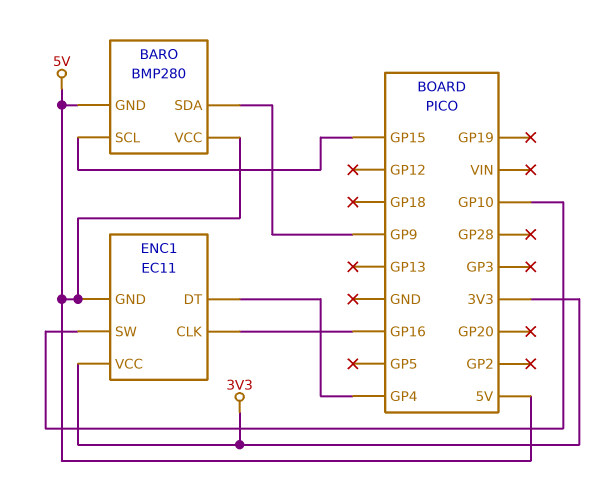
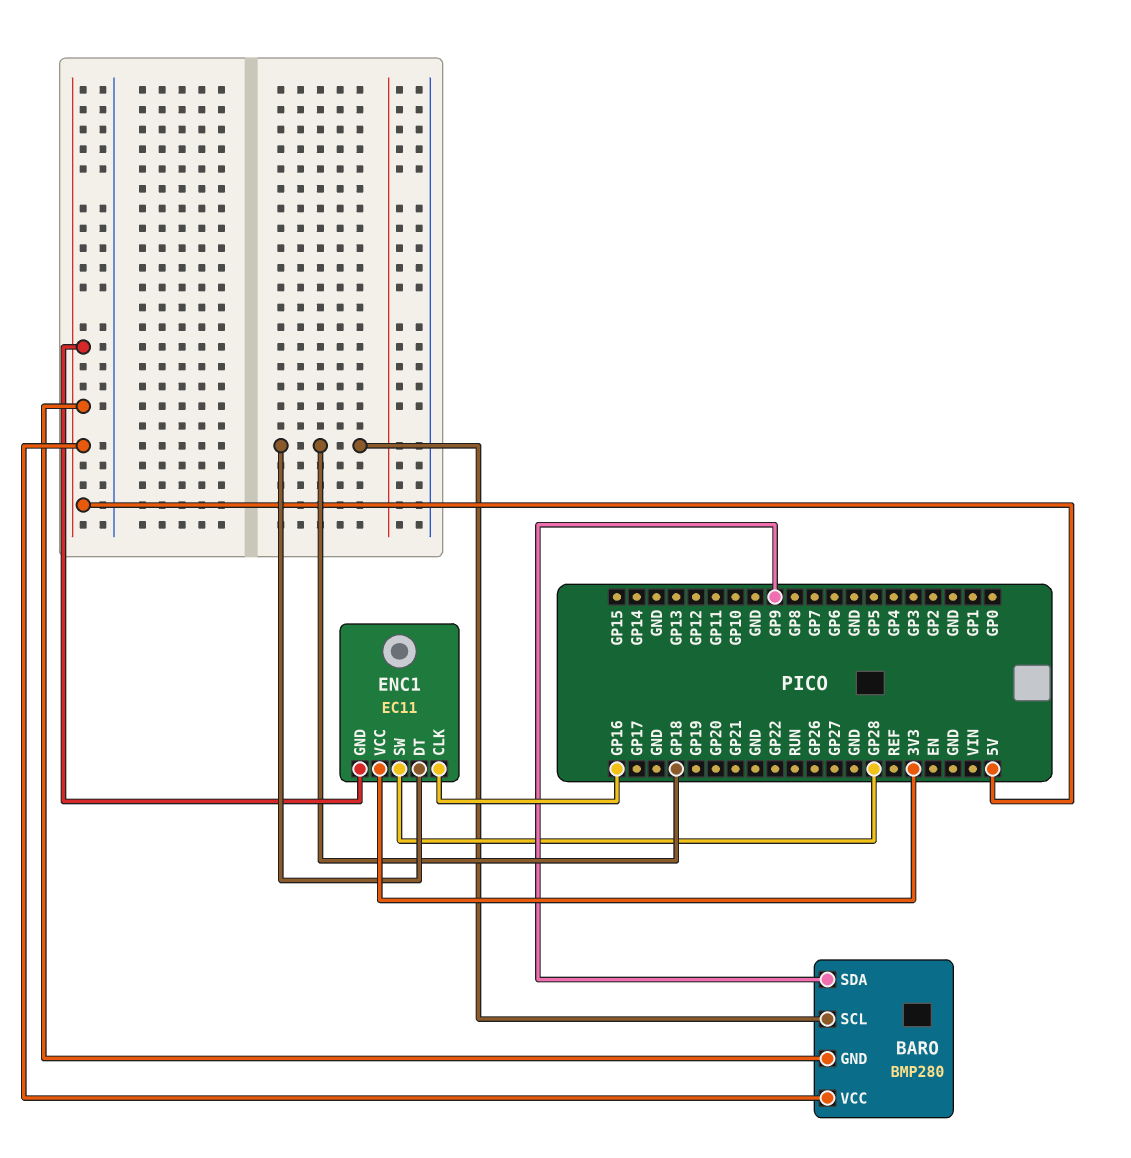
BARO pin SCL: GP15 -> GP18
ENC1 pin DT: GP4 -> GP18
ENC1 pin SW: GP10 -> GP28

